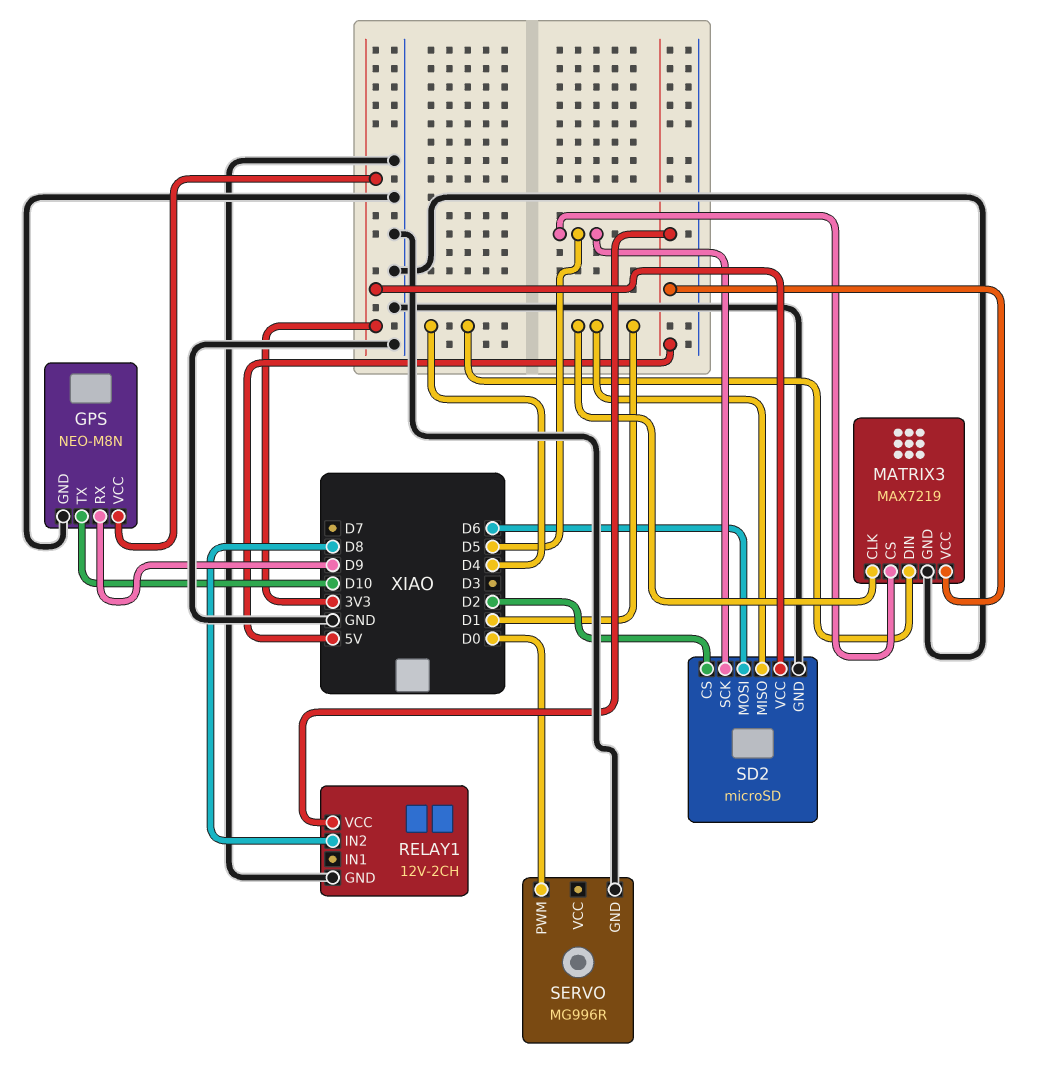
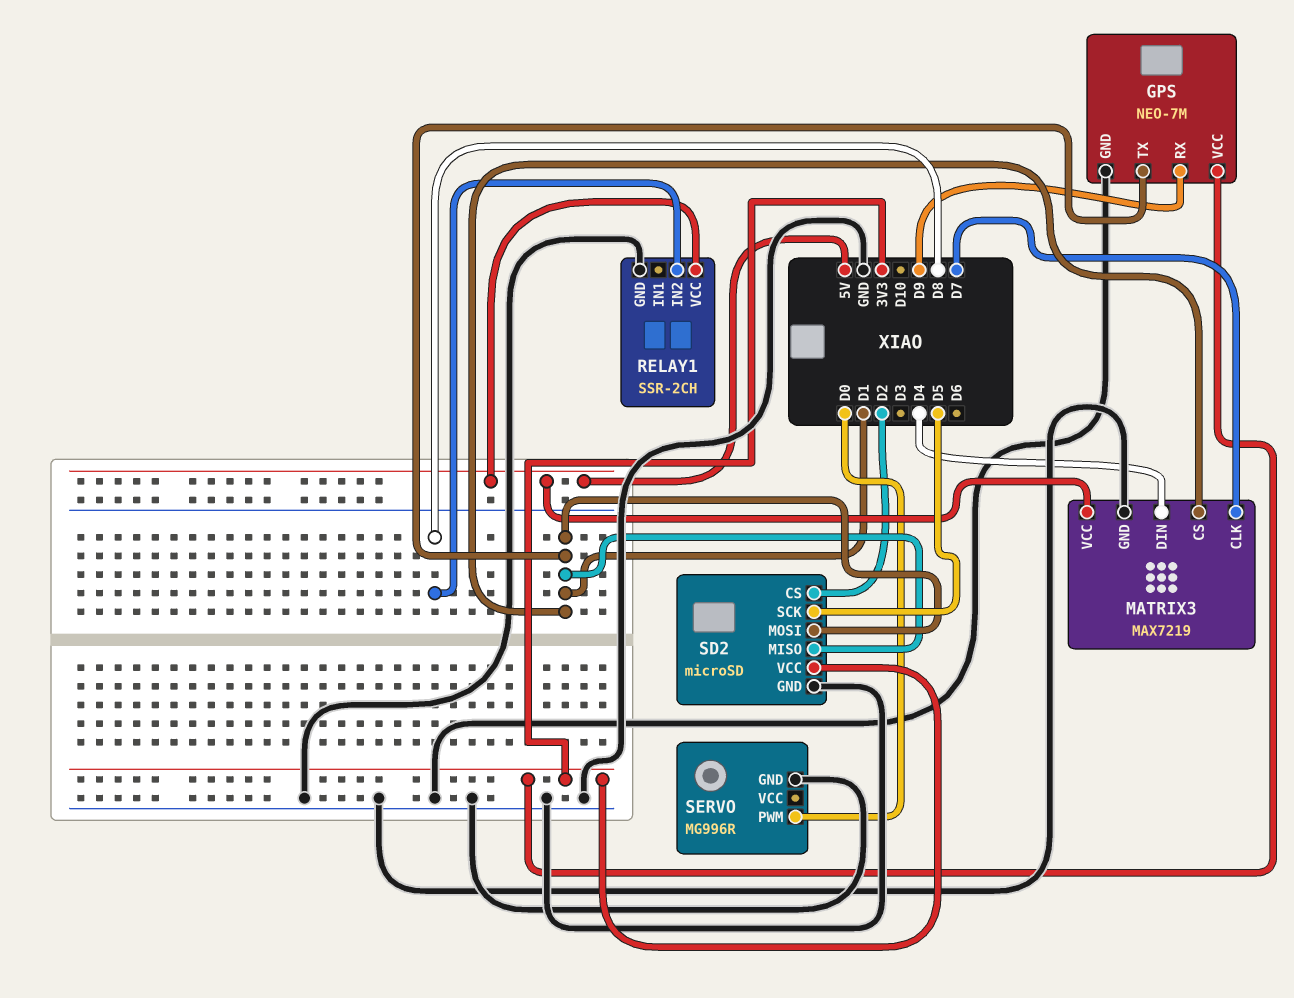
GPS: NEO-M8N -> NEO-7M
GPS pin TX: D10 -> D1
MATRIX3 pin CLK: D1 -> D7
MATRIX3 pin CS: D5 -> D1
RELAY1: 12V-2CH -> SSR-2CH
SD2 pin MOSI: D6 -> D1

